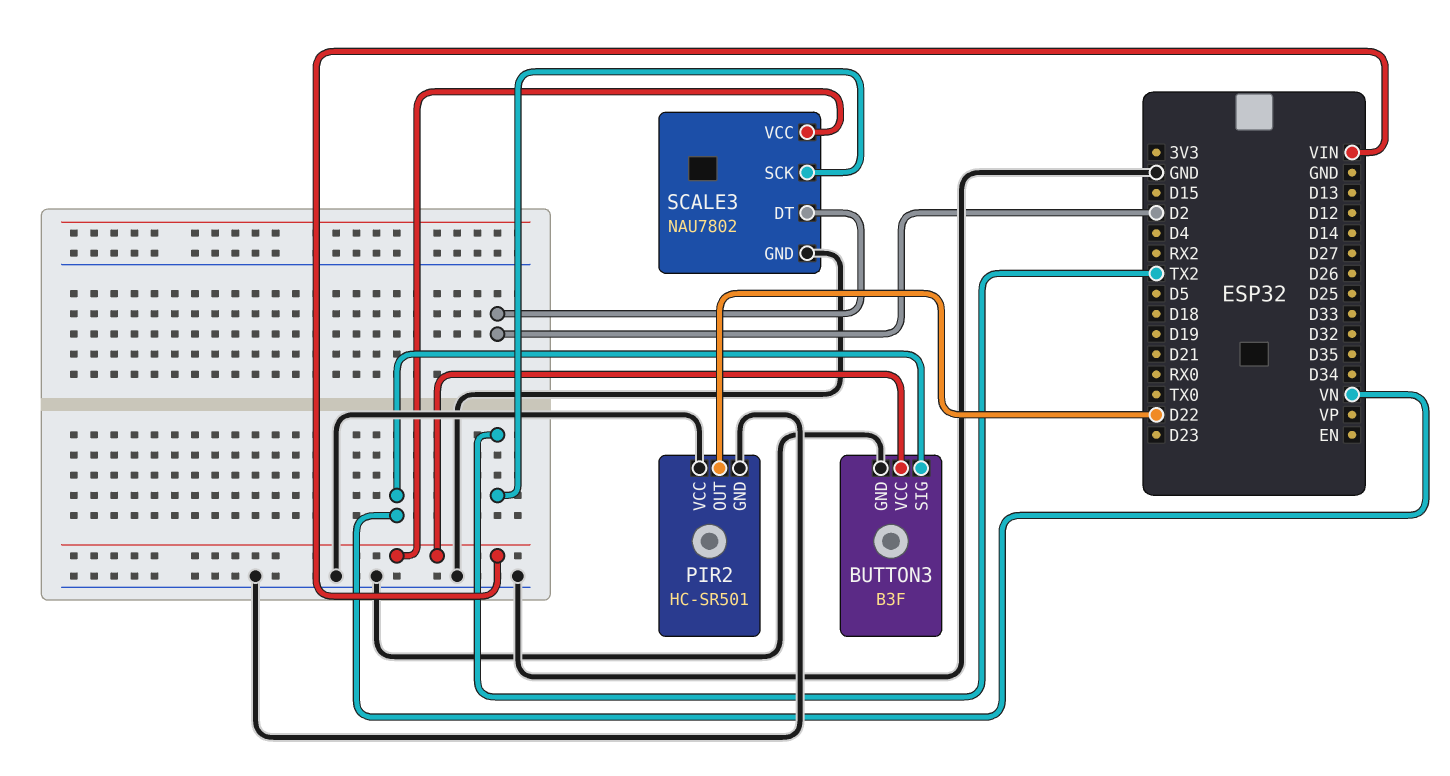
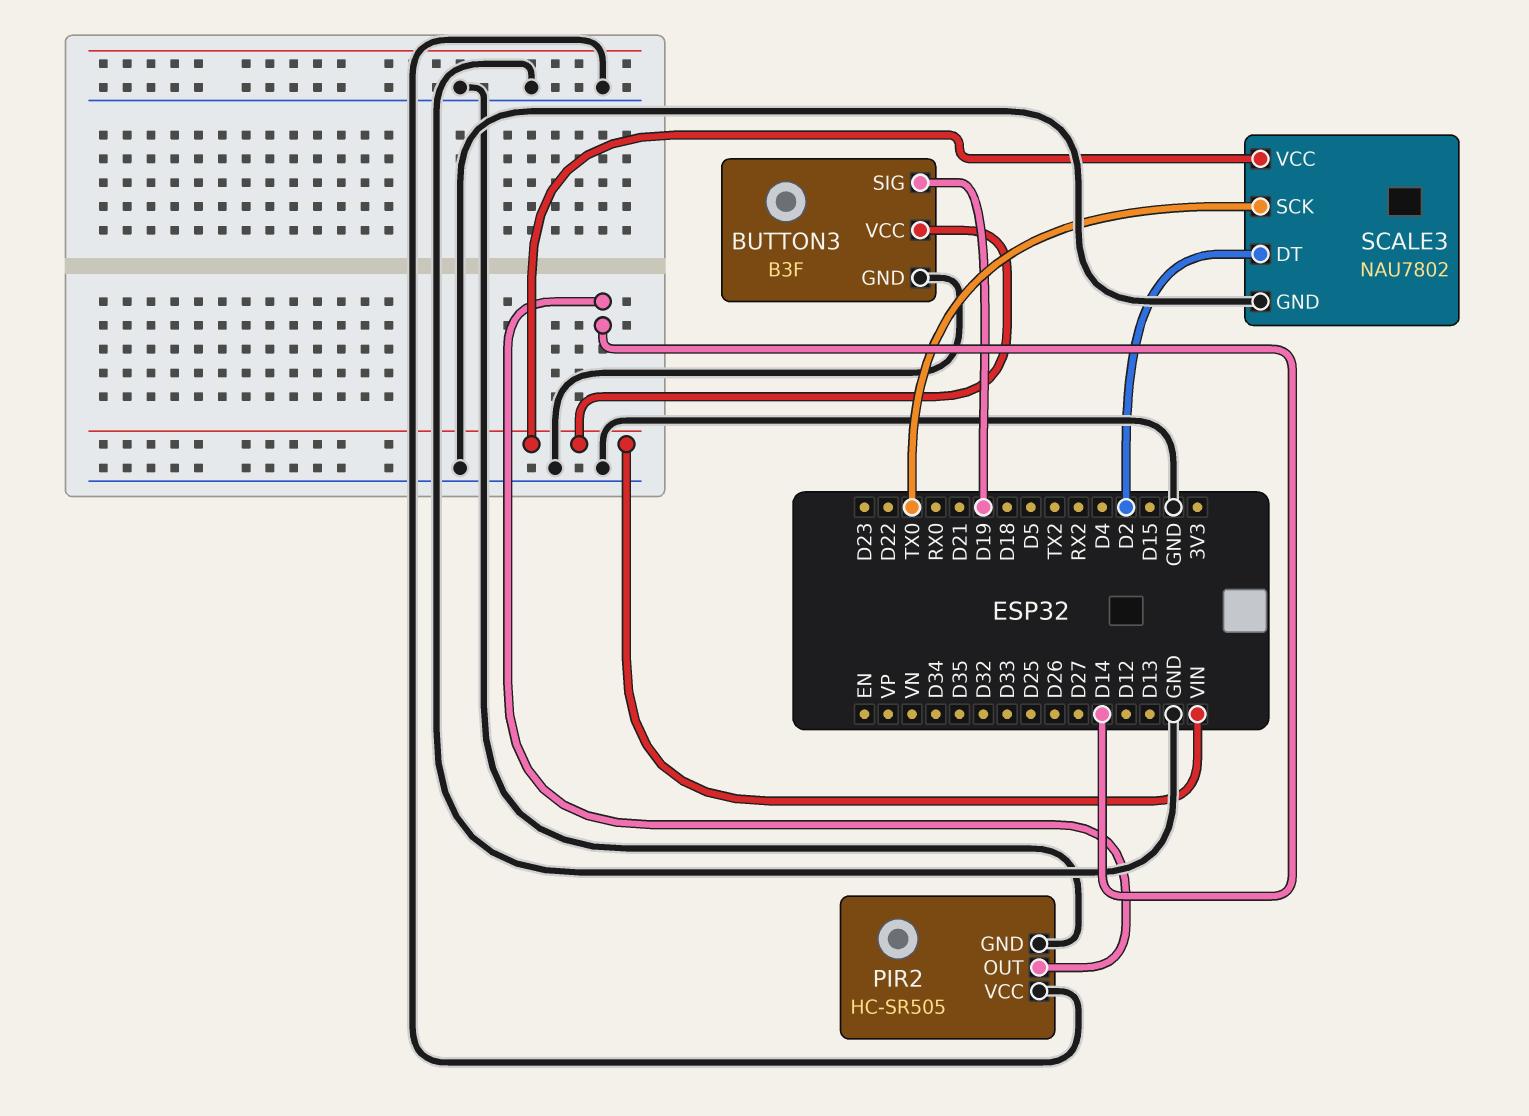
BUTTON3 pin SIG: VN -> D19
PIR2: HC-SR501 -> HC-SR505
PIR2 pin OUT: D22 -> D14
SCALE3 pin SCK: TX2 -> TX0

